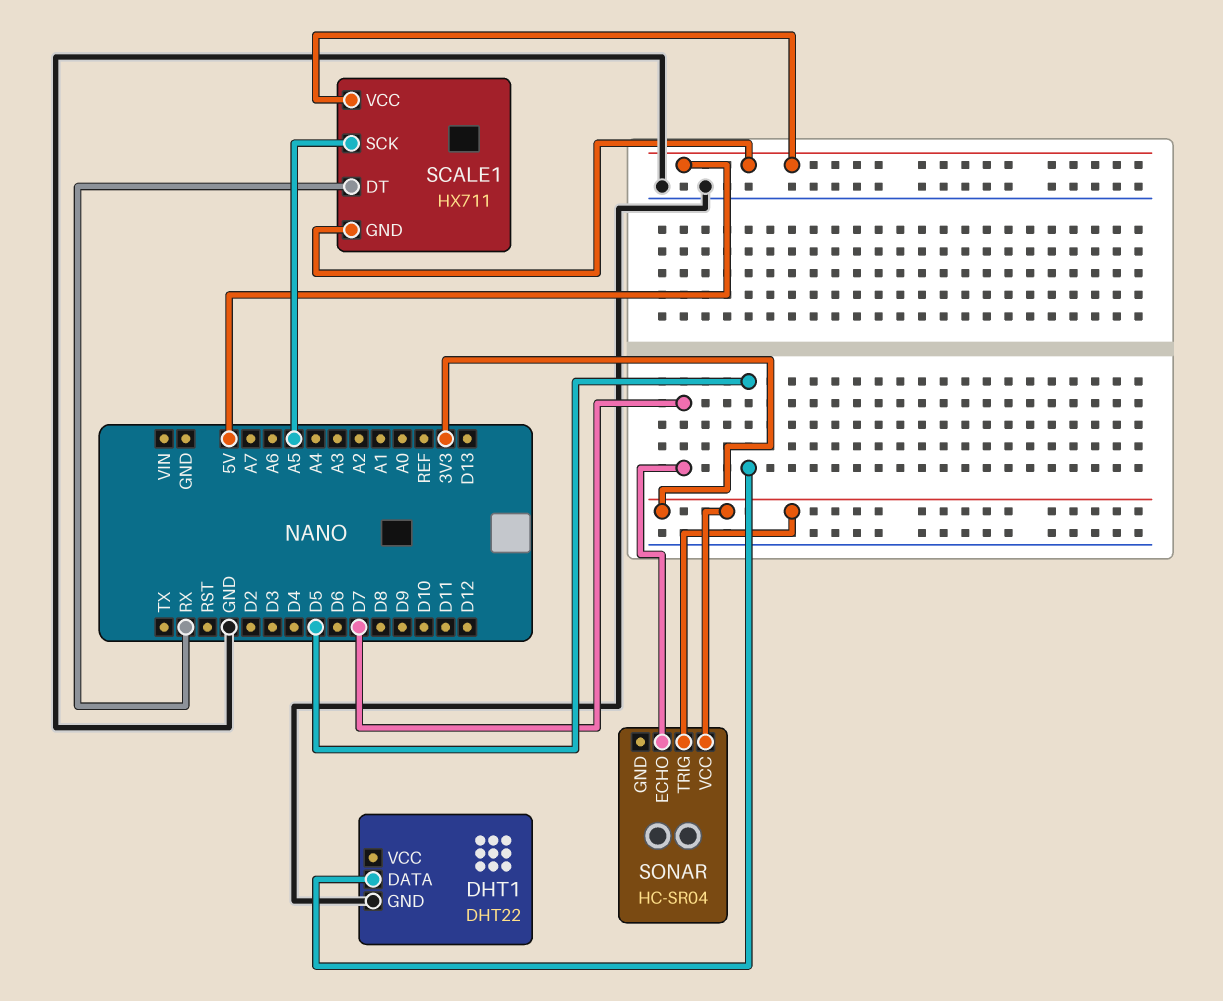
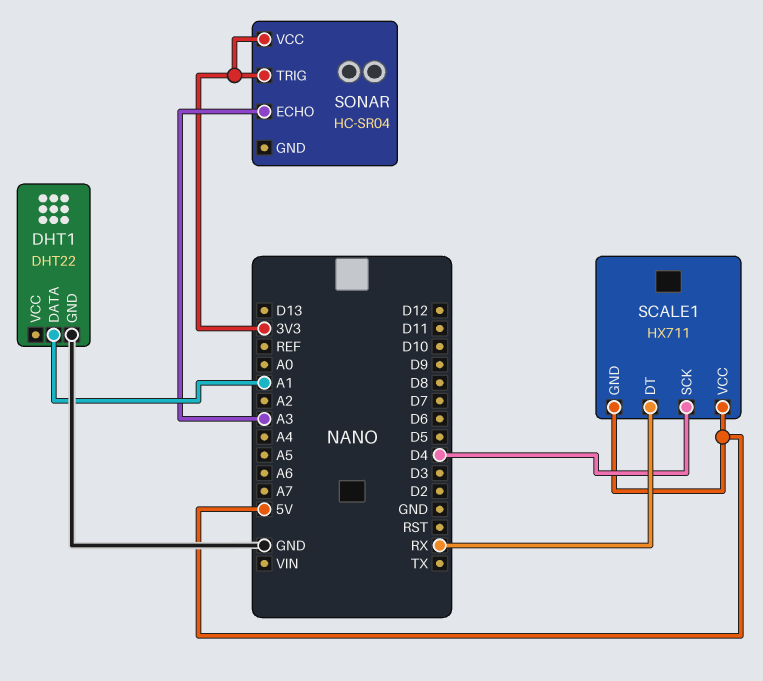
DHT1 pin DATA: D5 -> A1
SCALE1 pin SCK: A5 -> D4
SONAR pin ECHO: D7 -> A3

